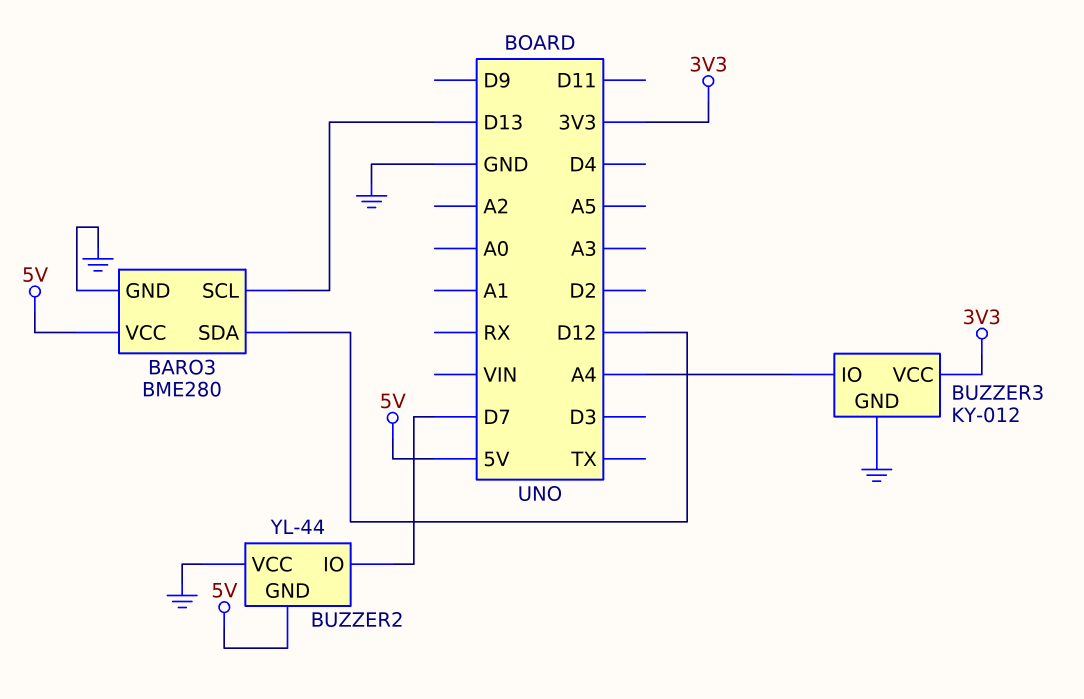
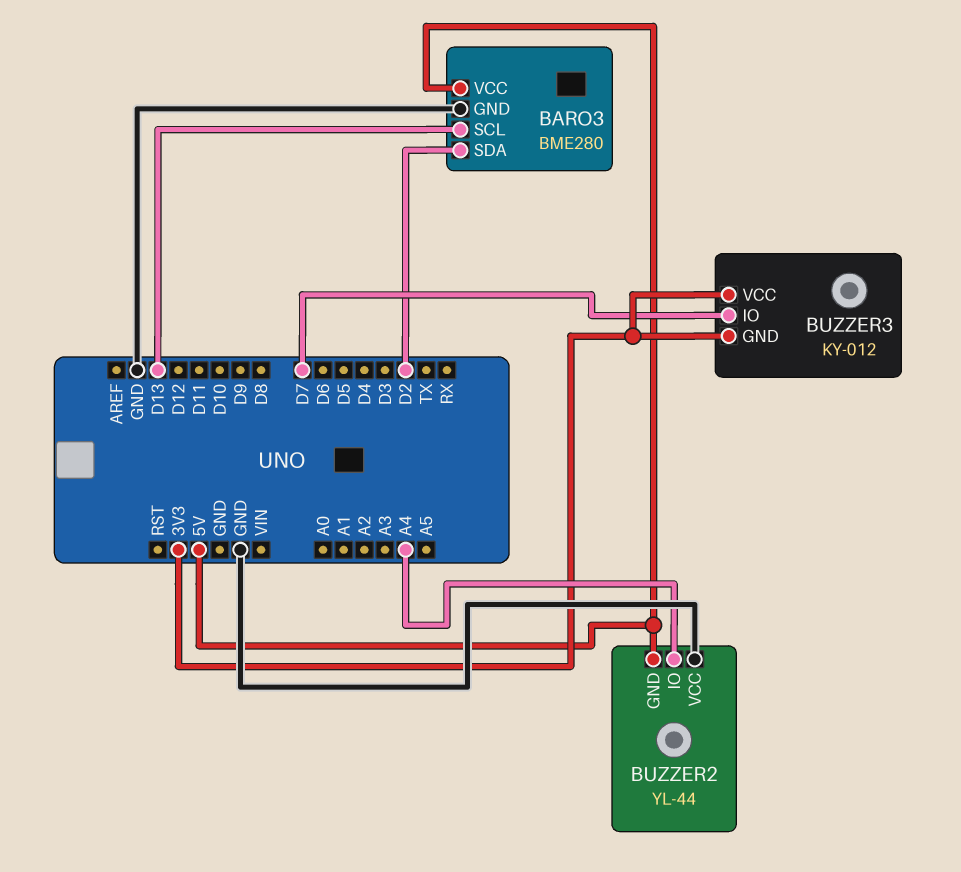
BARO3 pin SDA: D12 -> D2
BUZZER2 pin IO: D7 -> A4
BUZZER3 pin GND: GND -> 3V3
BUZZER3 pin IO: A4 -> D7

